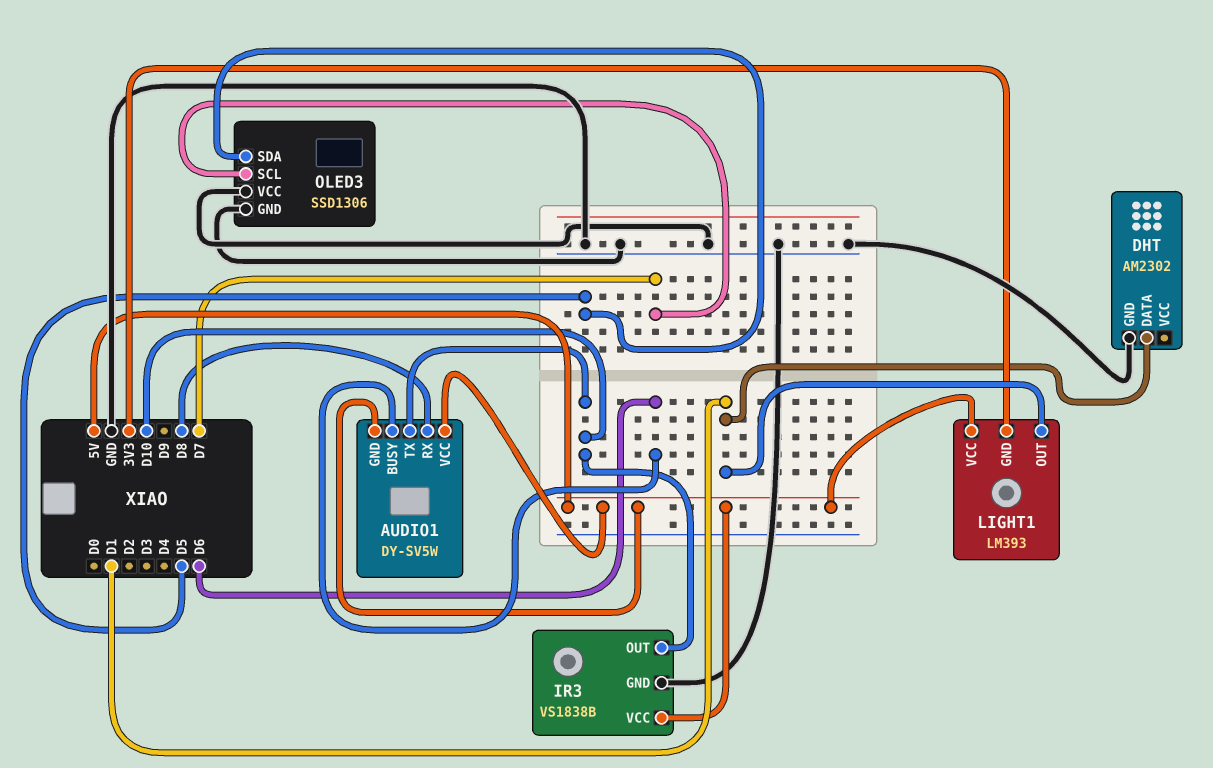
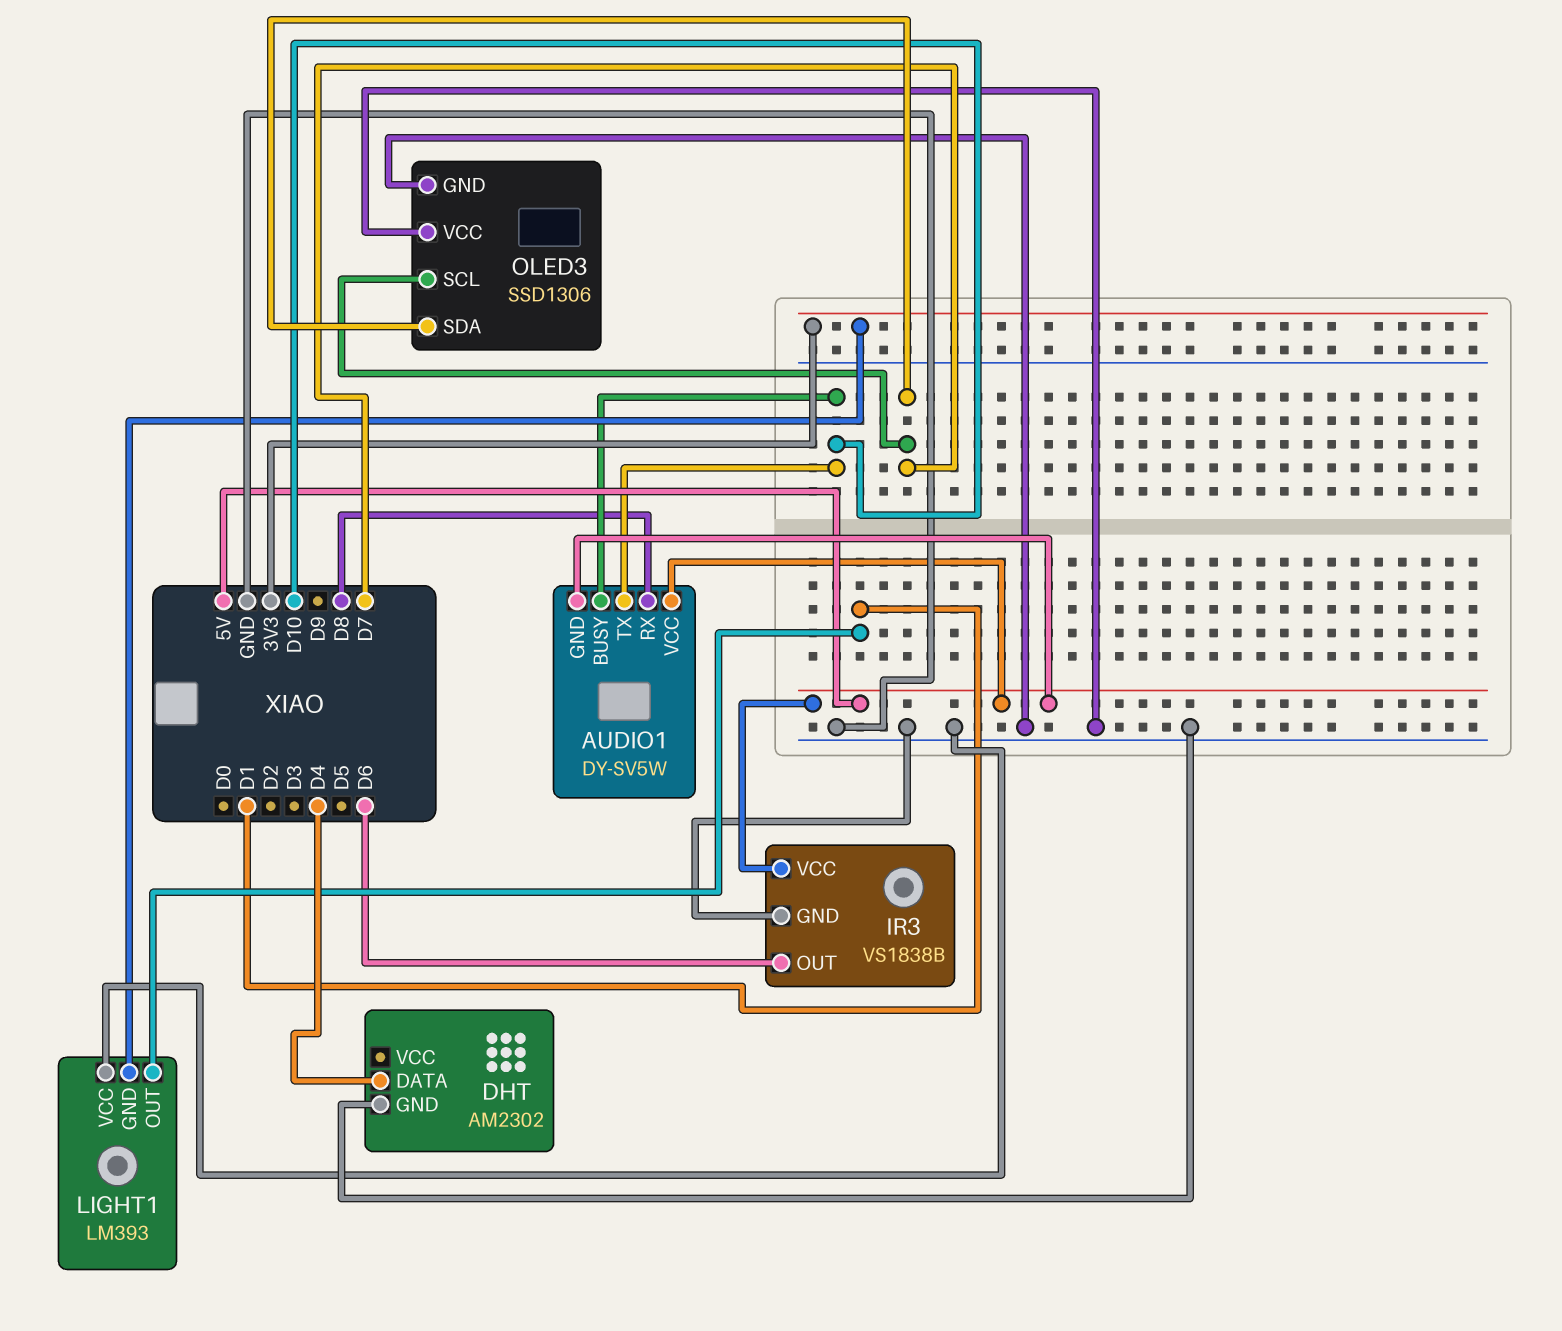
AUDIO1 pin BUSY: D6 -> D10
DHT pin DATA: D1 -> D4
IR3 pin OUT: D10 -> D6
LIGHT1 pin VCC: 5V -> GND
OLED3 pin SDA: D5 -> D7

